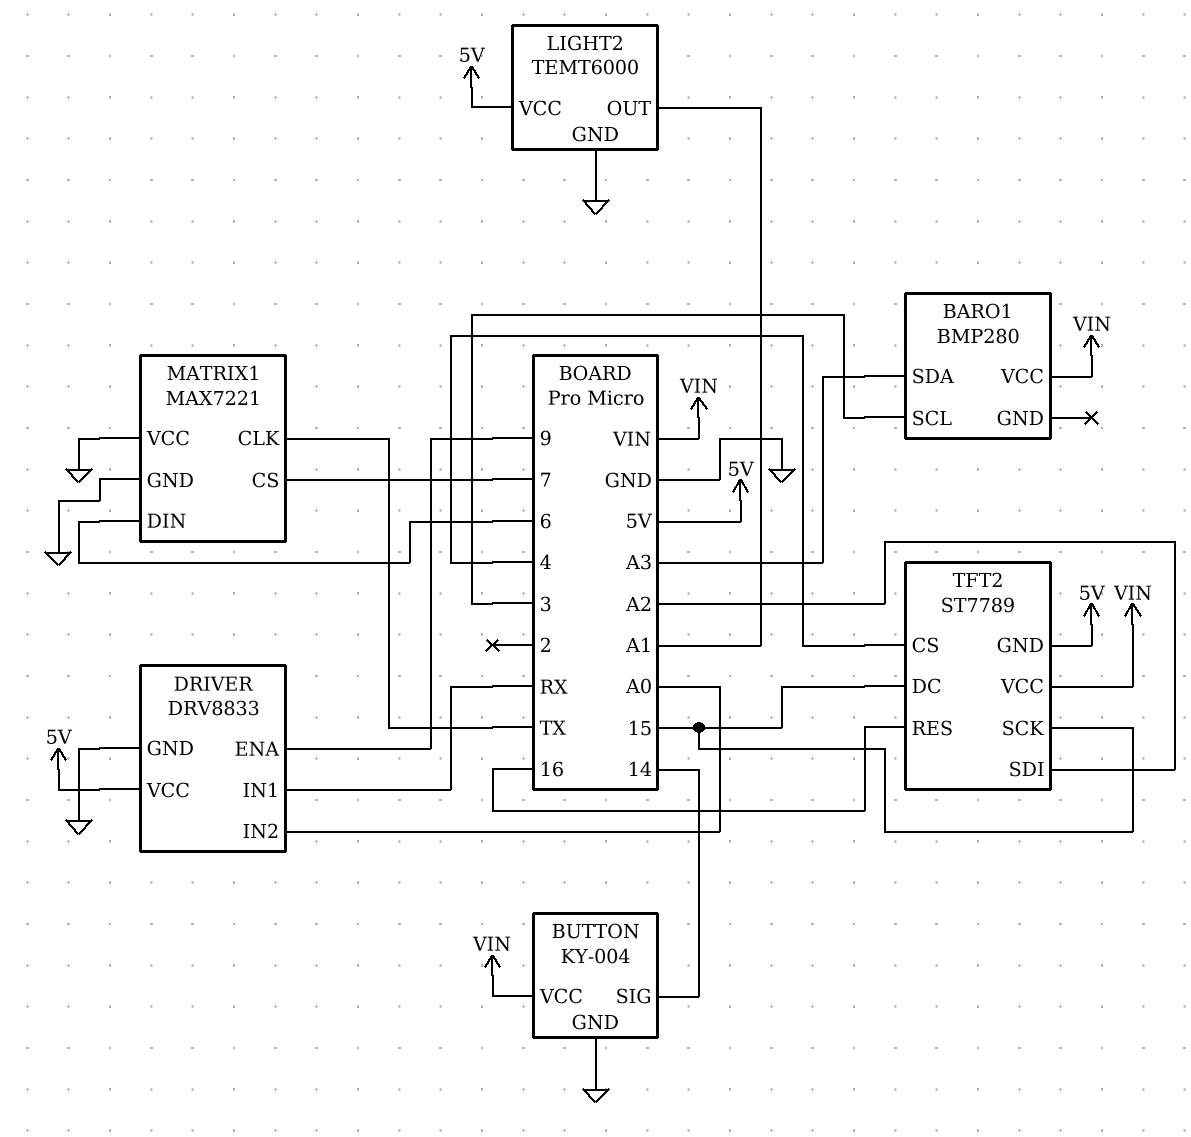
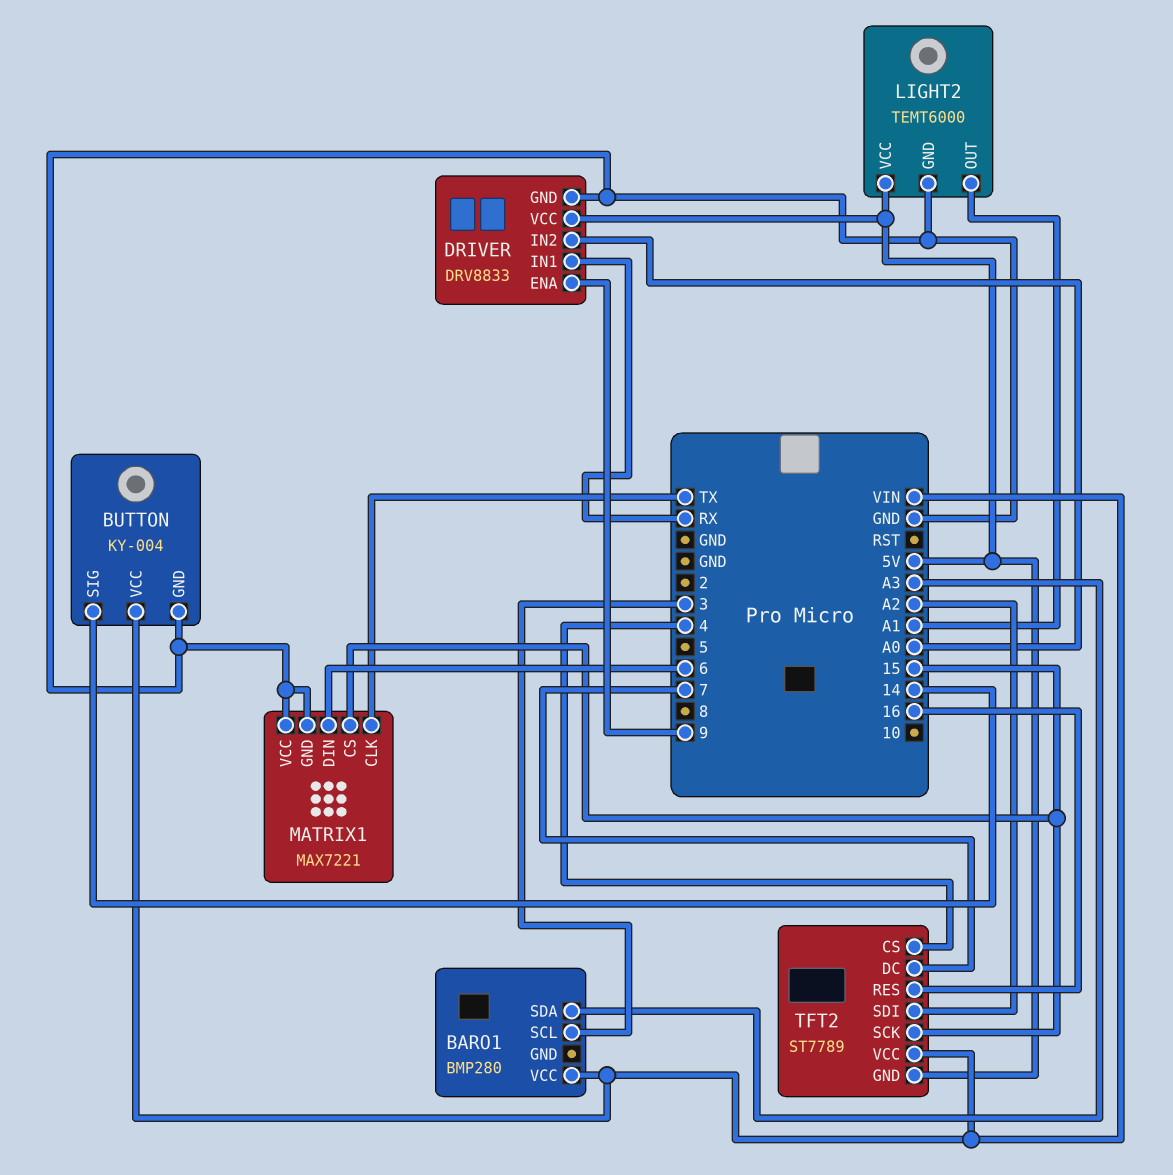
MATRIX1 pin CS: 7 -> 15
TFT2 pin DC: 15 -> 7

